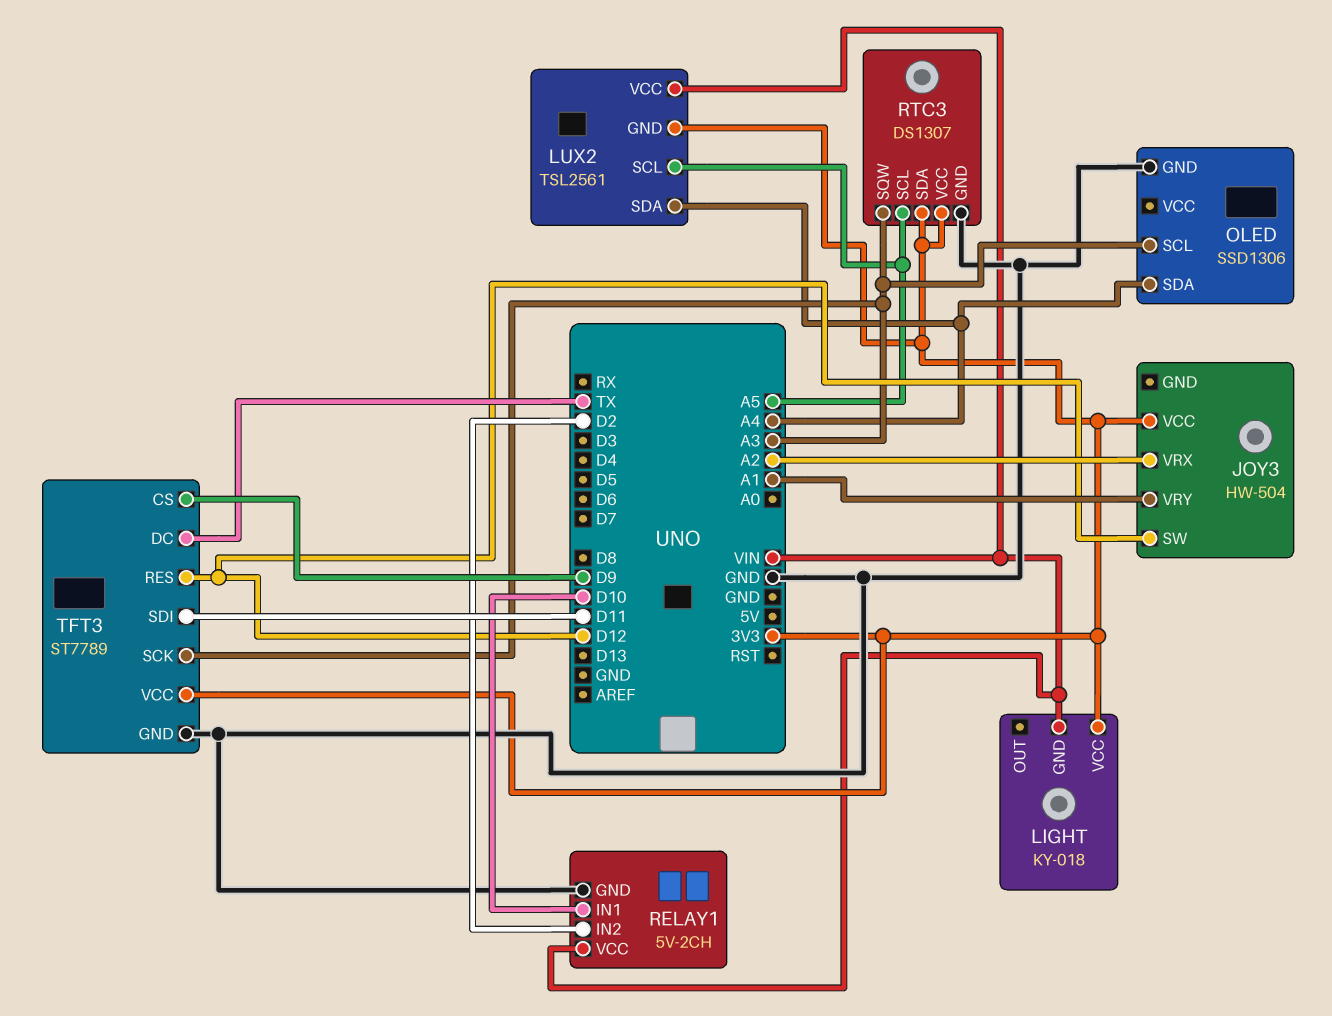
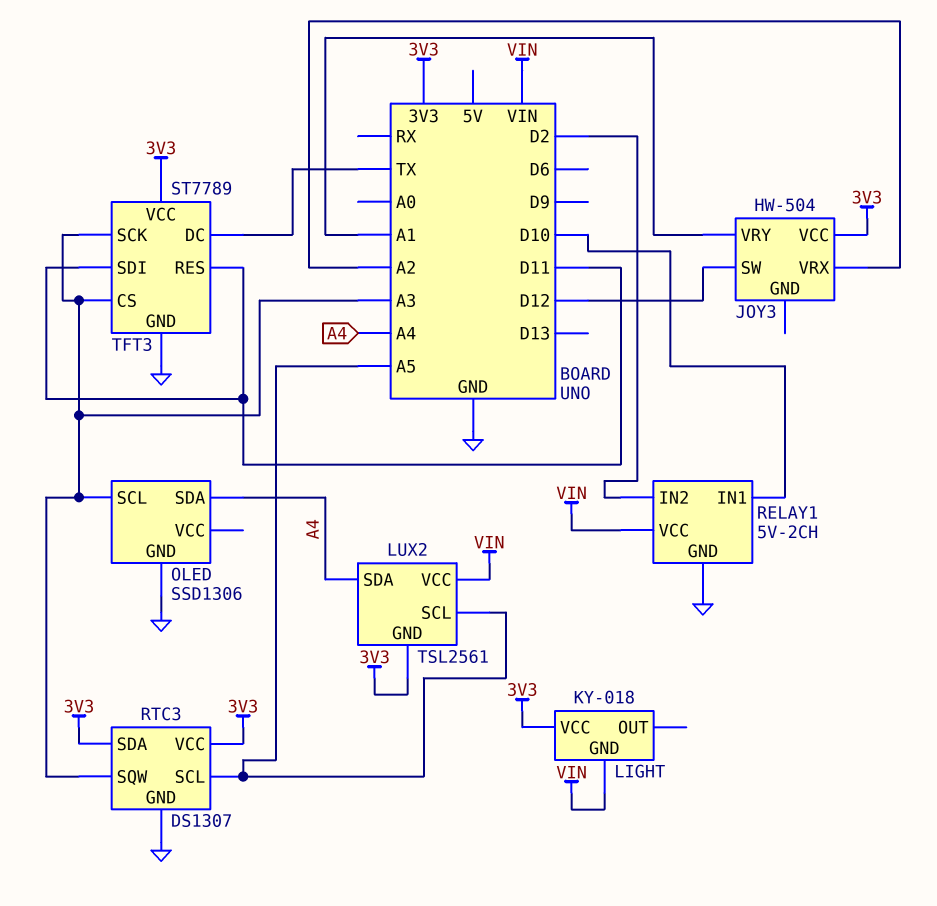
TFT3 pin CS: D9 -> A3
TFT3 pin RES: D12 -> D11

